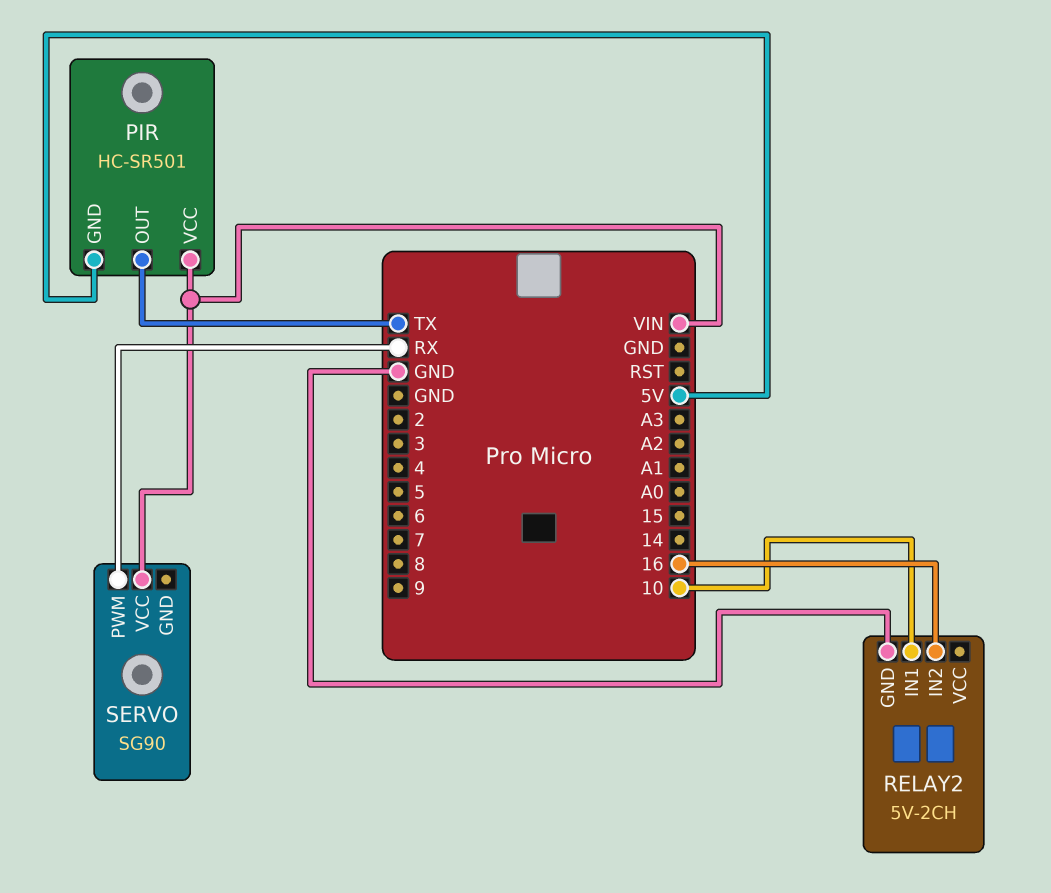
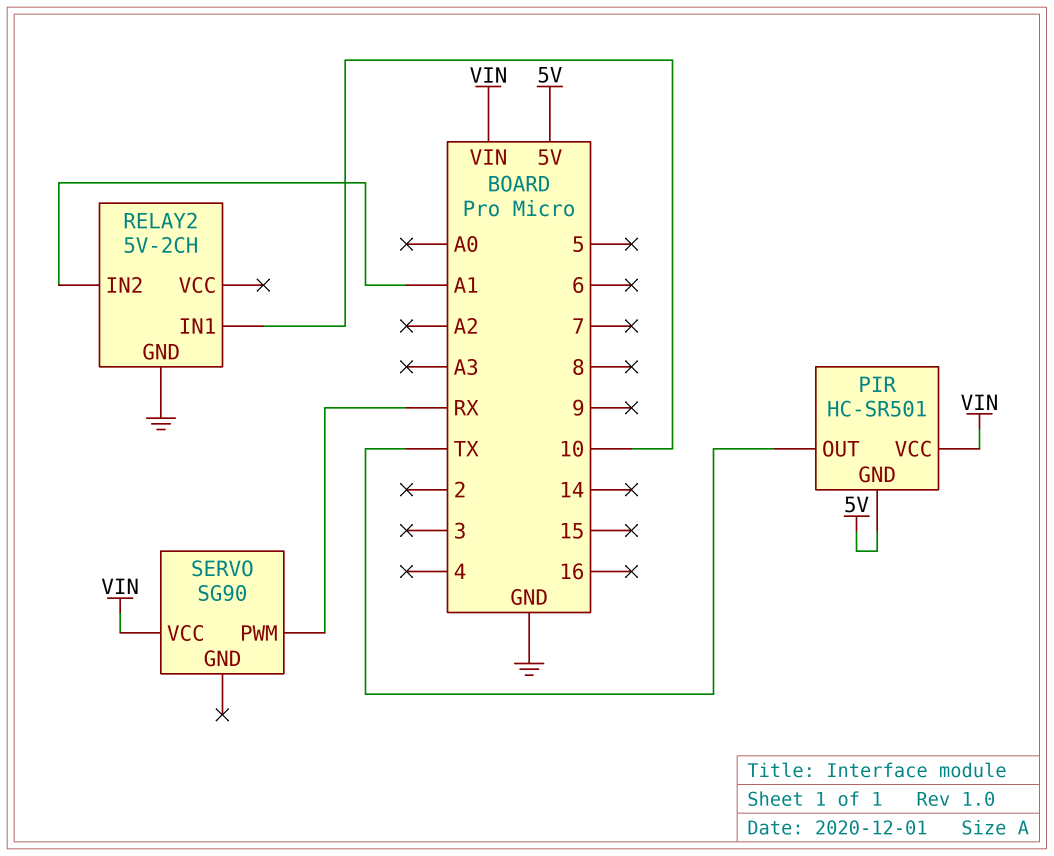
RELAY2 pin IN2: 16 -> A1

